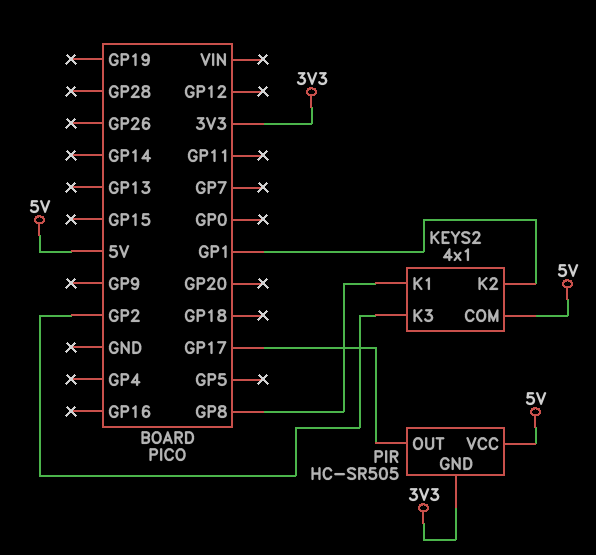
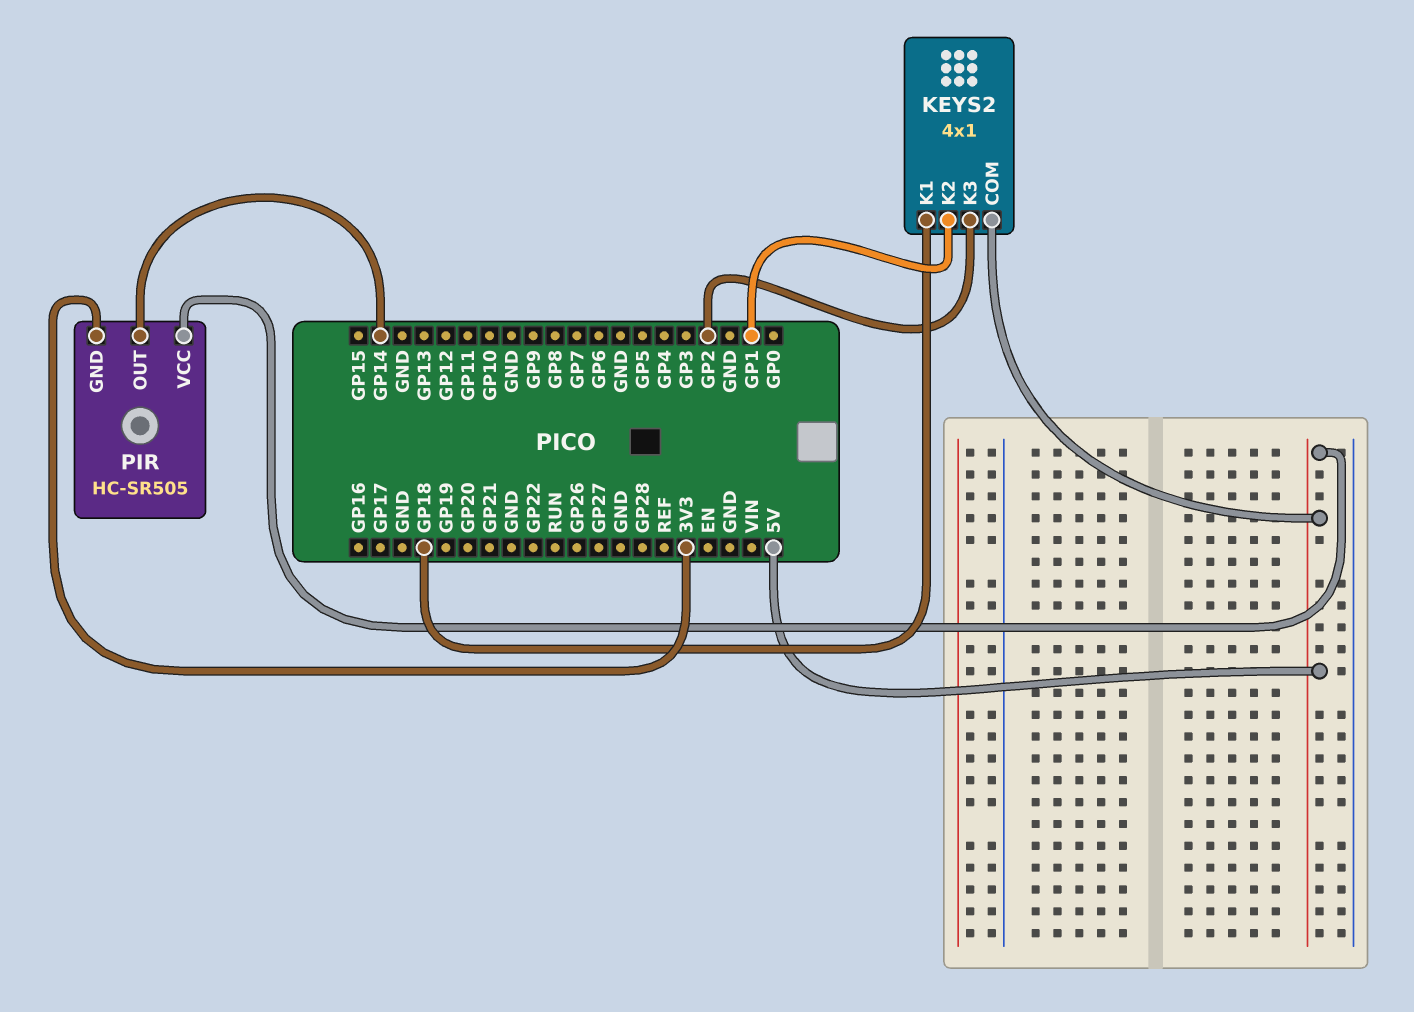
KEYS2 pin K1: GP8 -> GP18
PIR pin OUT: GP17 -> GP14

